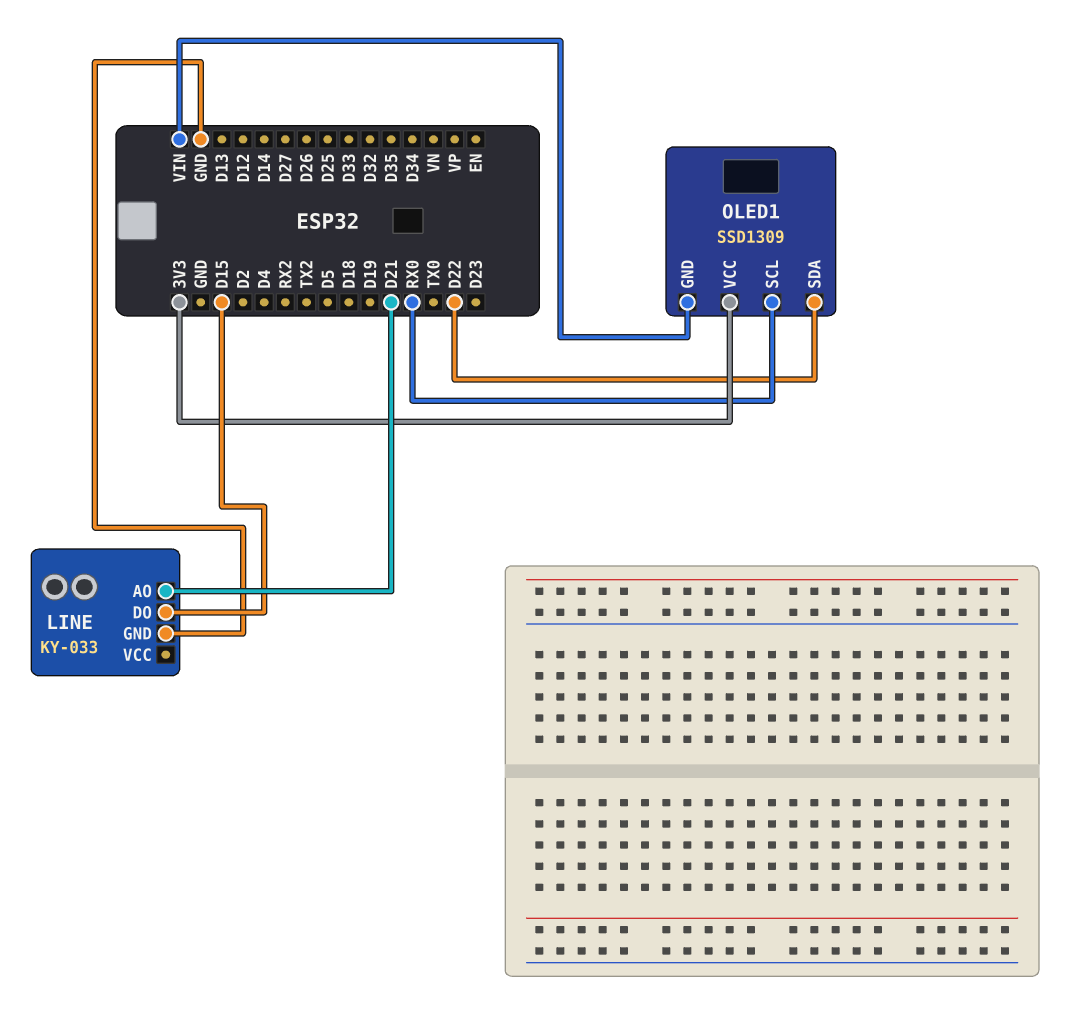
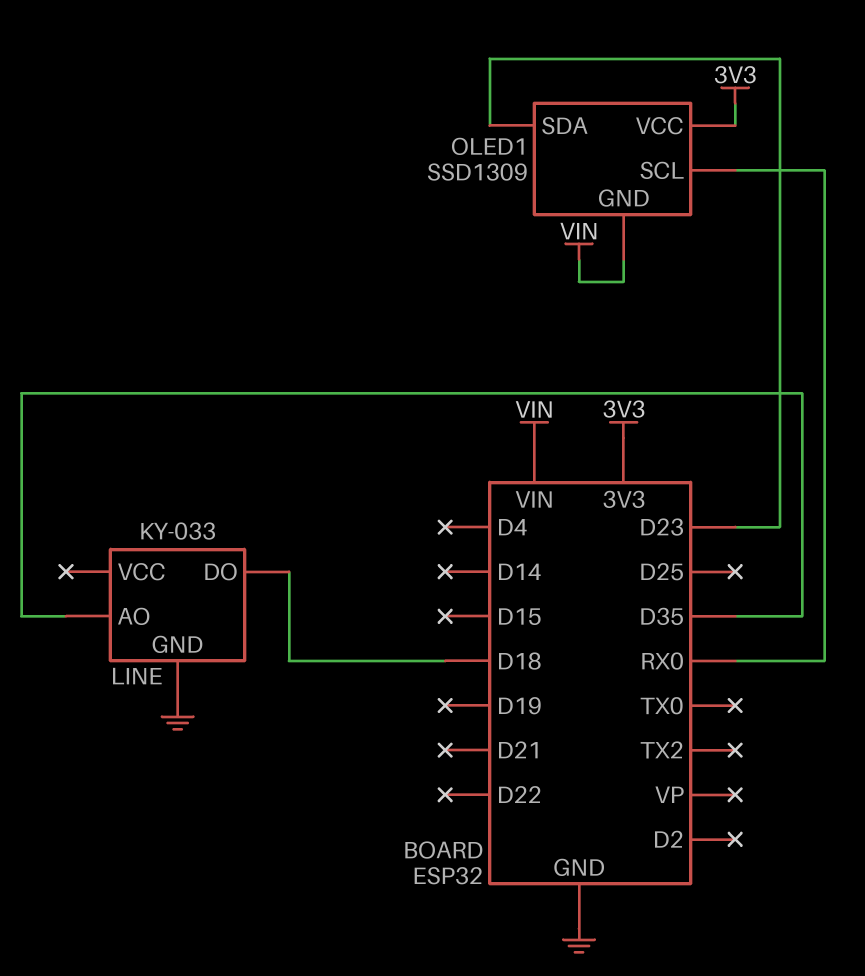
LINE pin AO: D21 -> D35
LINE pin DO: D15 -> D18
OLED1 pin SDA: D22 -> D23

